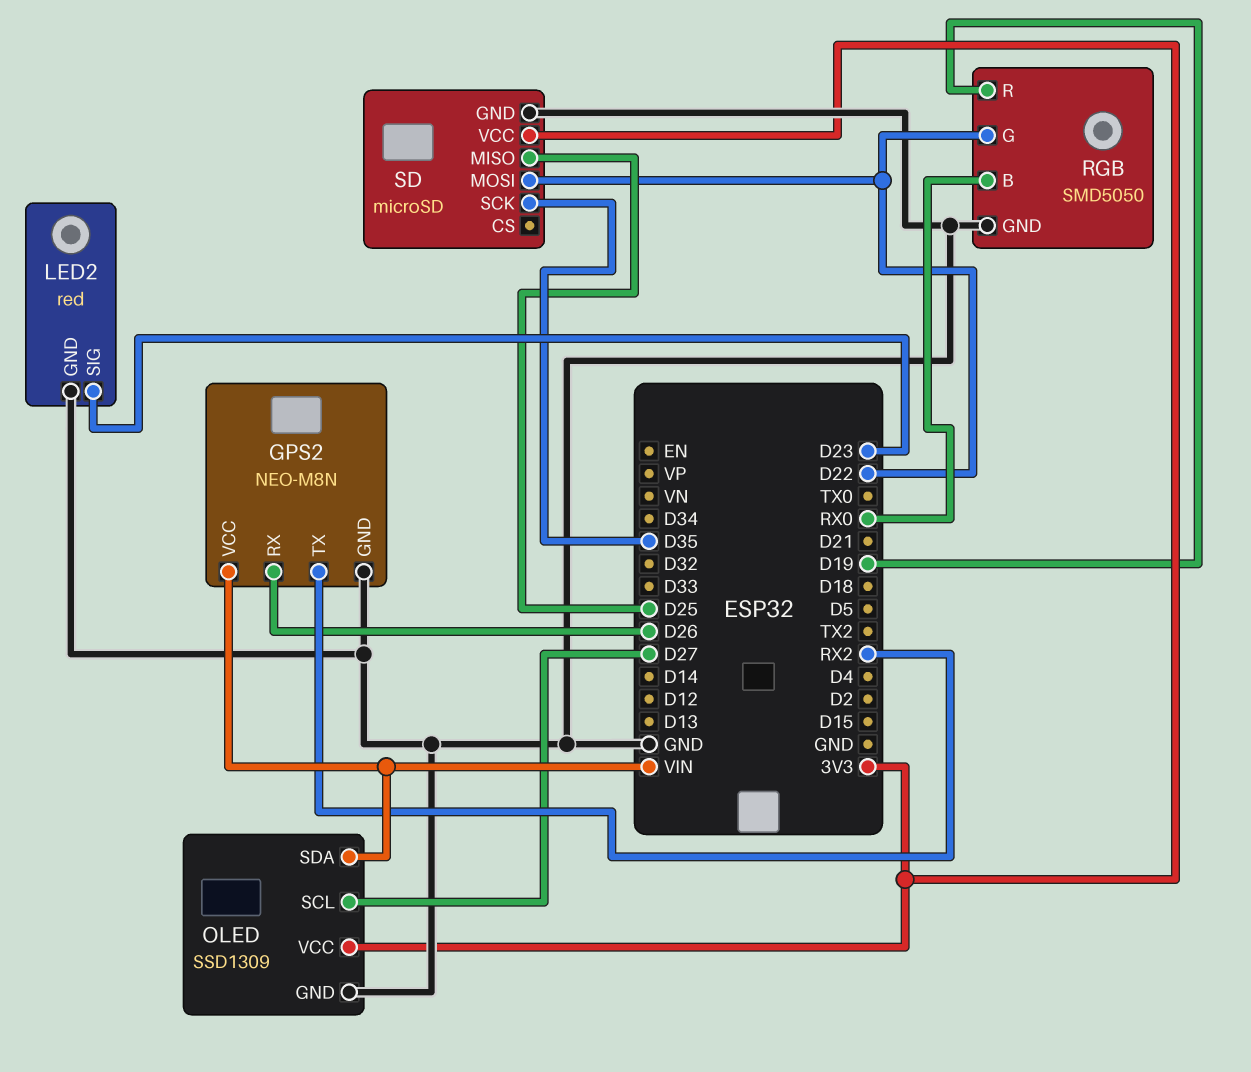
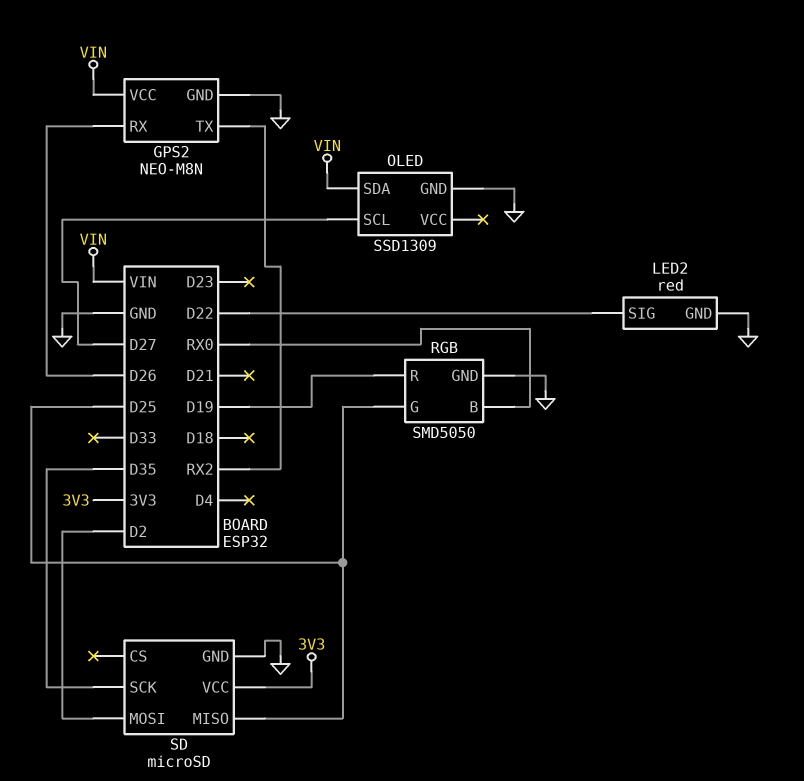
LED2 pin SIG: D23 -> D22
OLED pin VCC: 3V3 -> none
RGB pin G: D22 -> D25
SD pin MOSI: D22 -> D2

